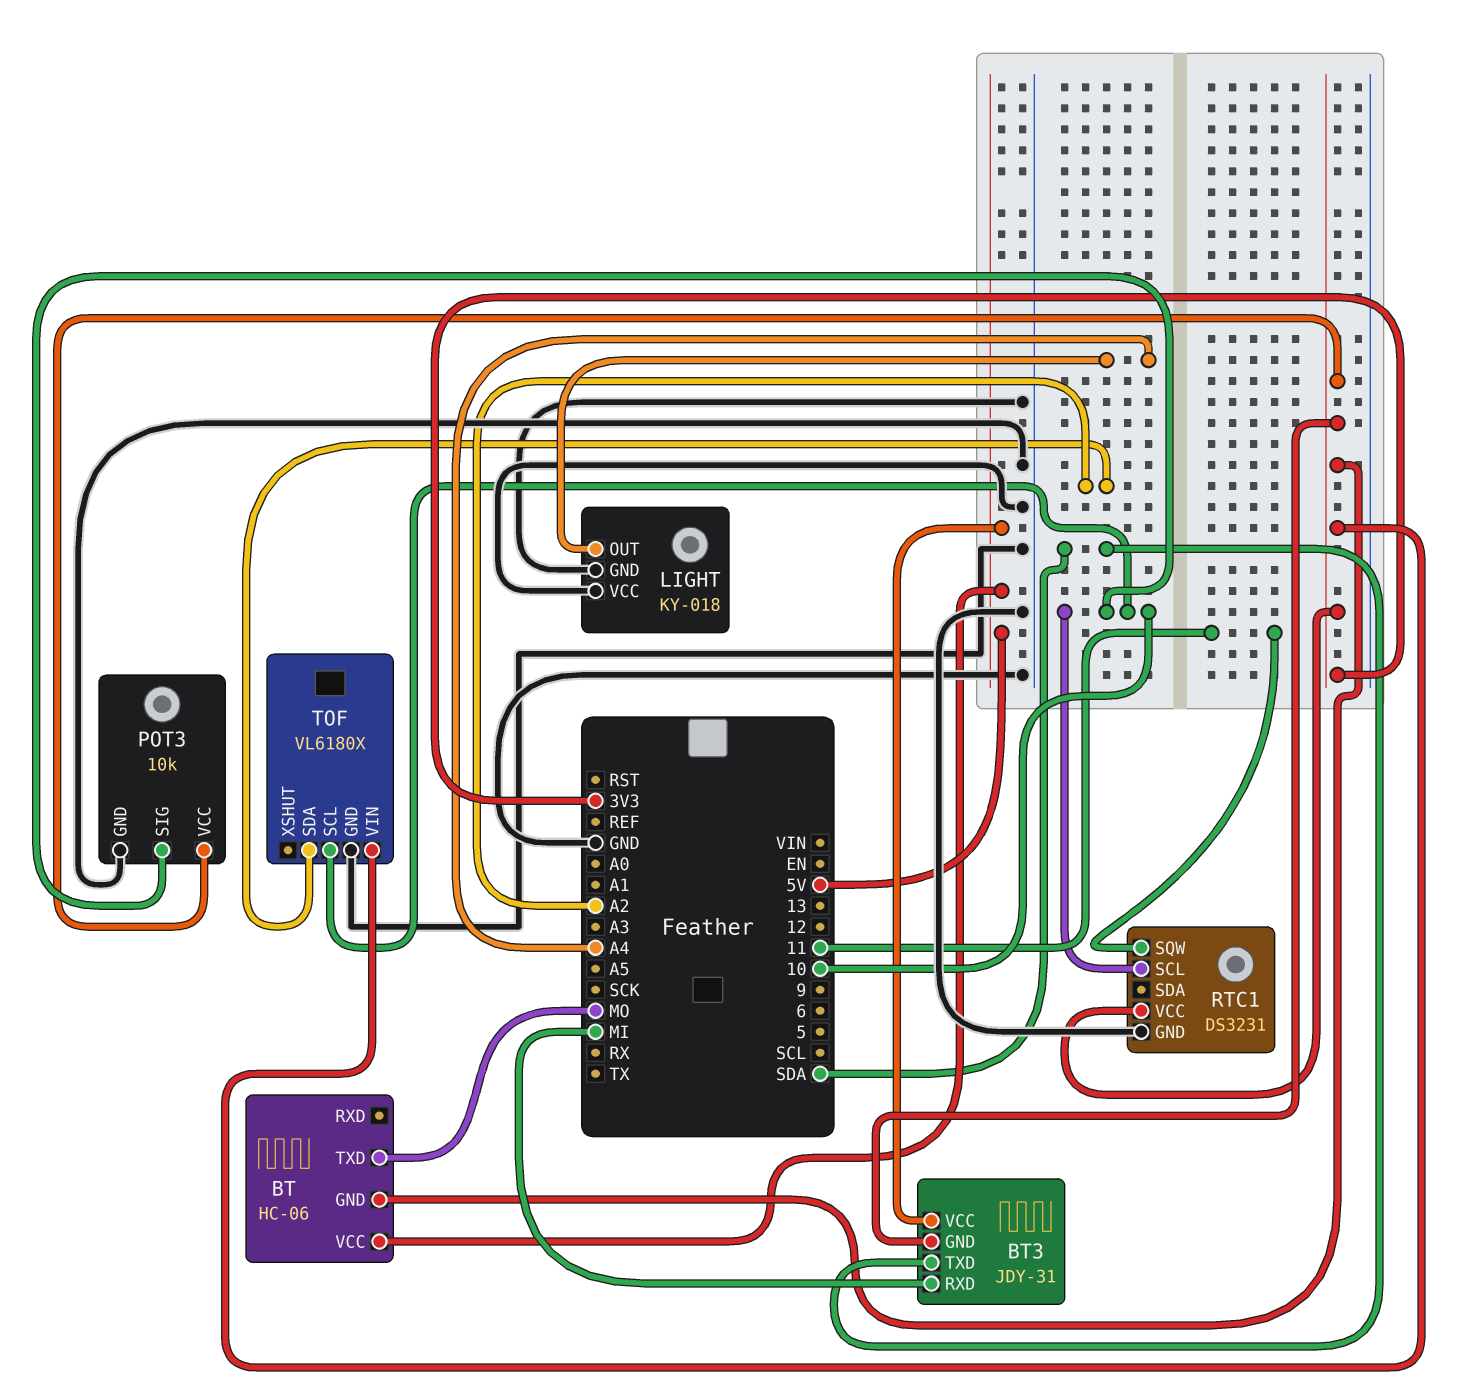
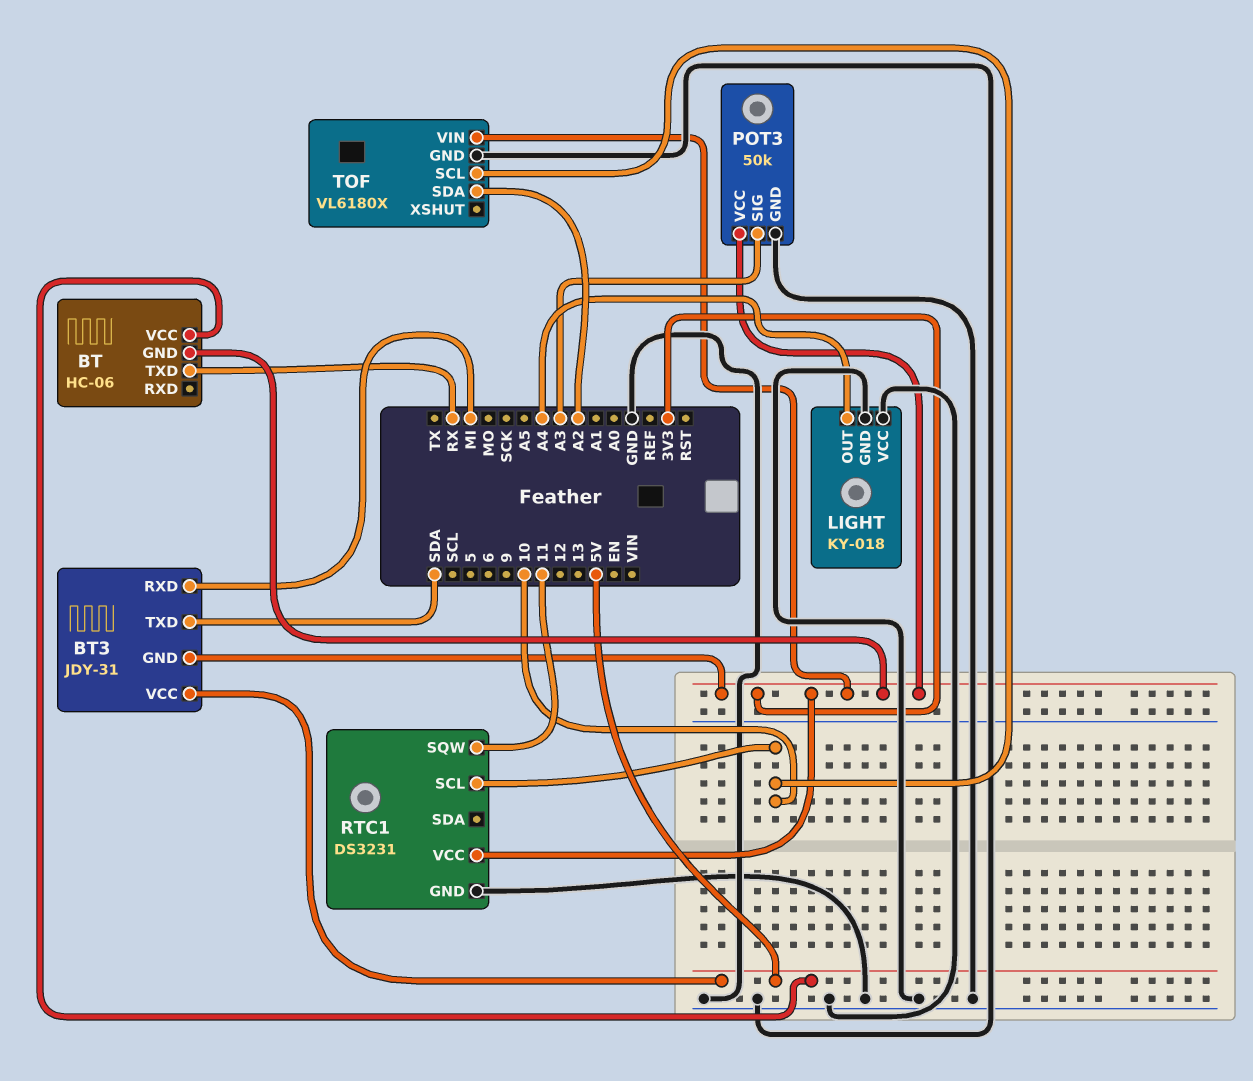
BT pin TXD: MO -> RX
POT3: 10k -> 50k
POT3 pin SIG: 10 -> A3

